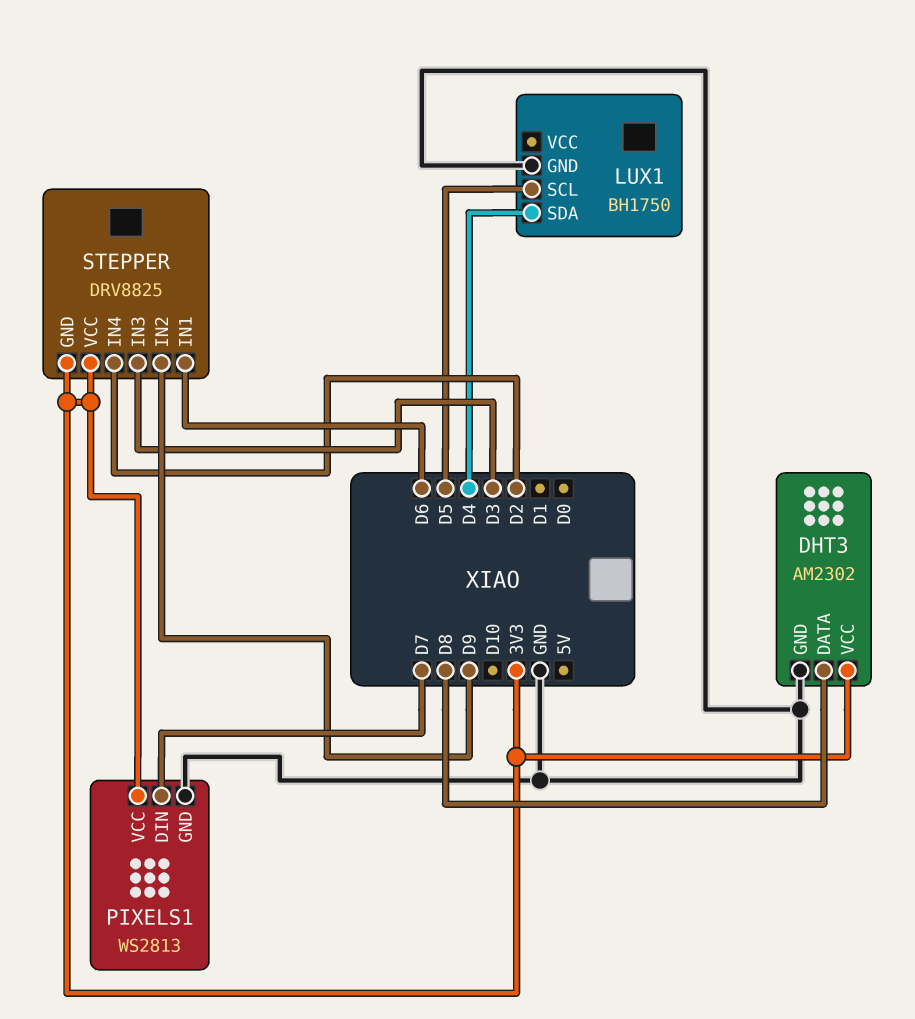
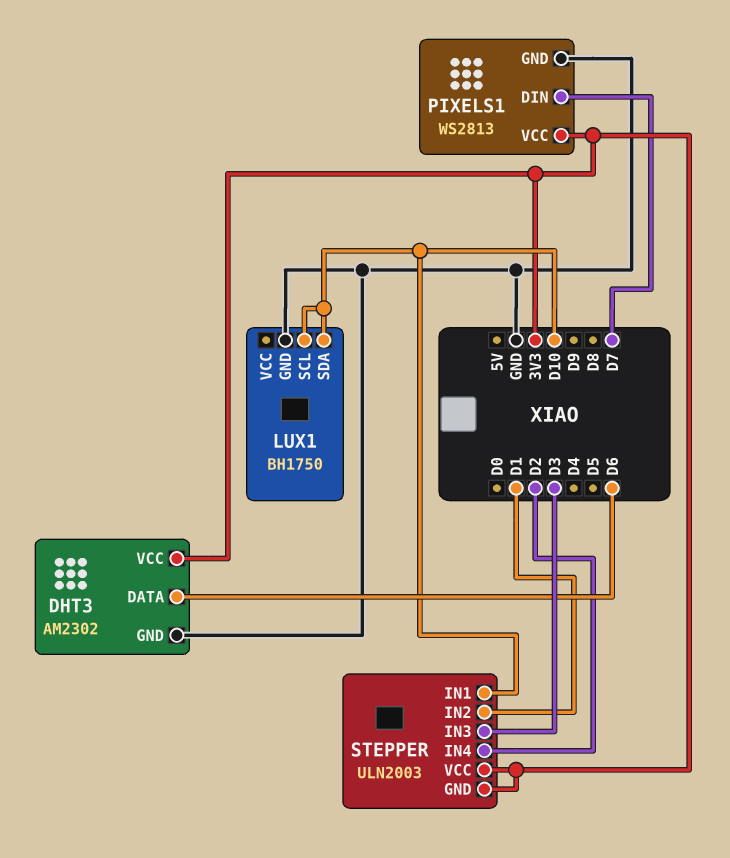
DHT3 pin DATA: D8 -> D6
LUX1 pin SCL: D5 -> D10
LUX1 pin SDA: D4 -> D10
STEPPER: DRV8825 -> ULN2003
STEPPER pin IN1: D6 -> D10
STEPPER pin IN2: D9 -> D1

